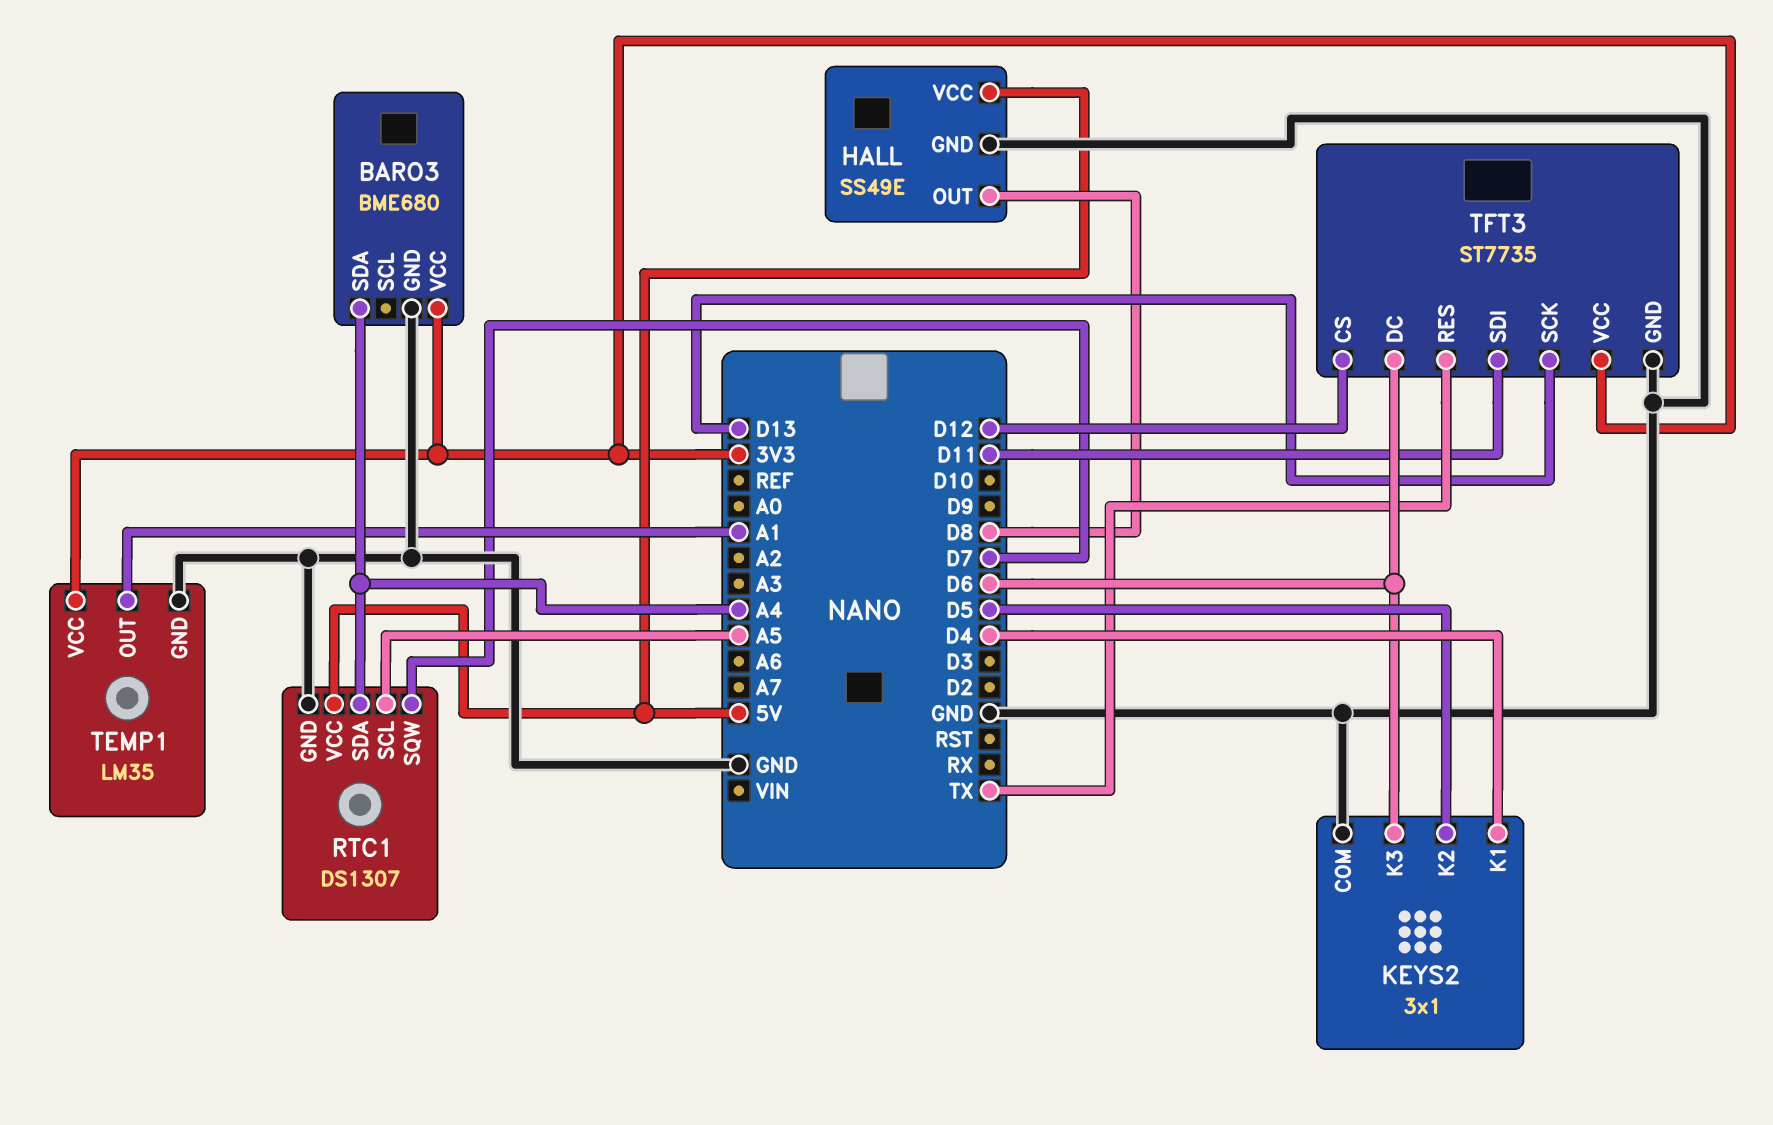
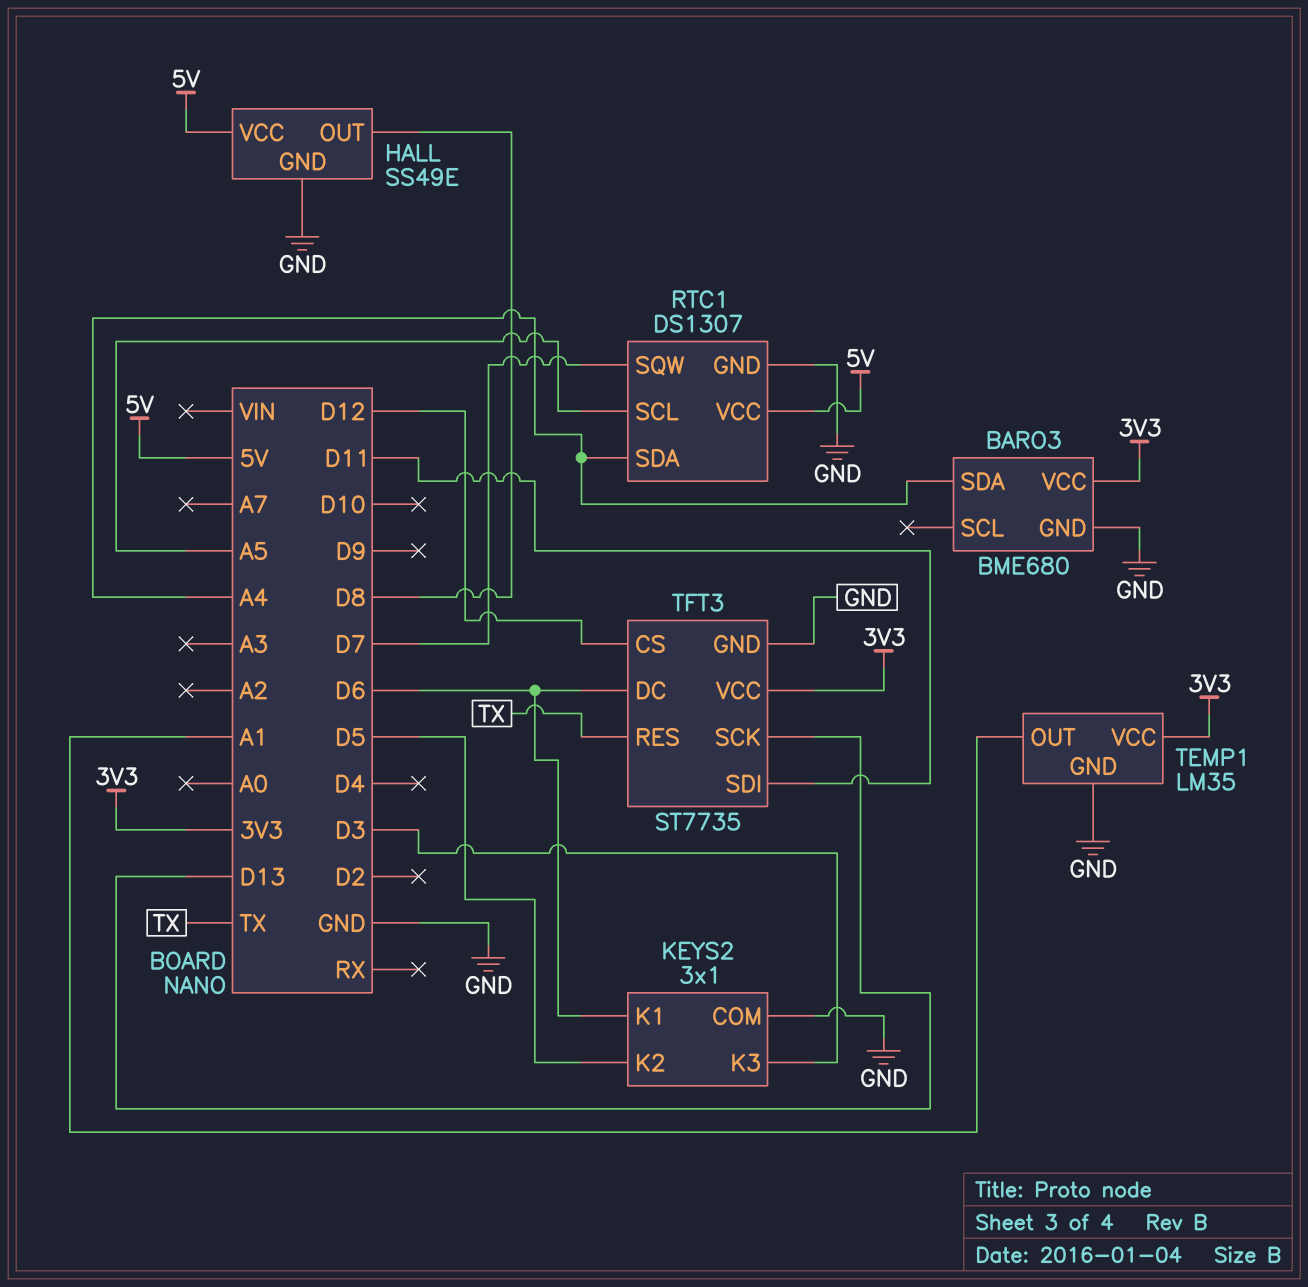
KEYS2 pin K1: D4 -> D6
KEYS2 pin K3: D6 -> D3

